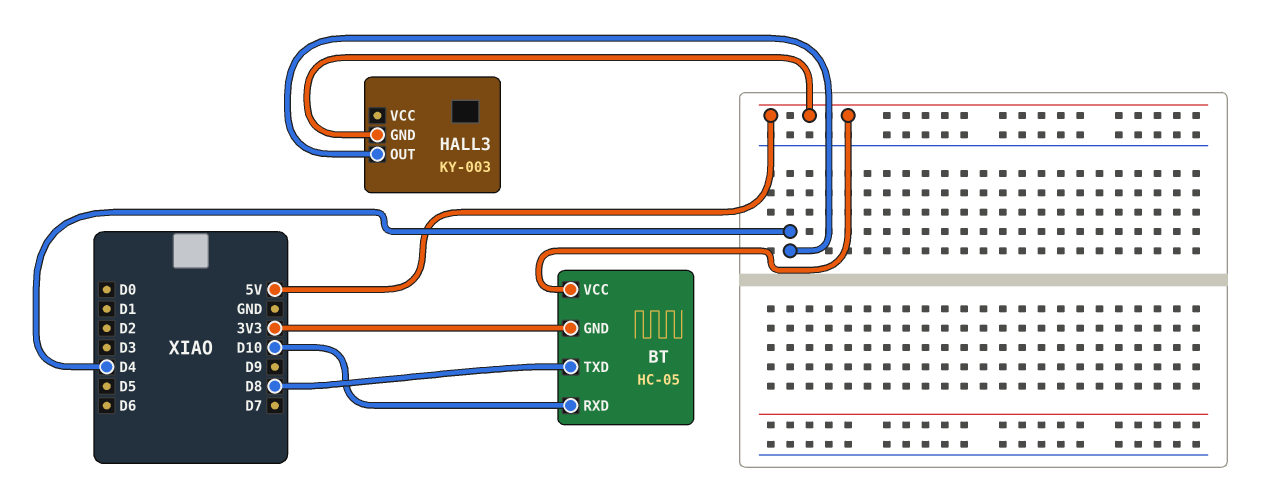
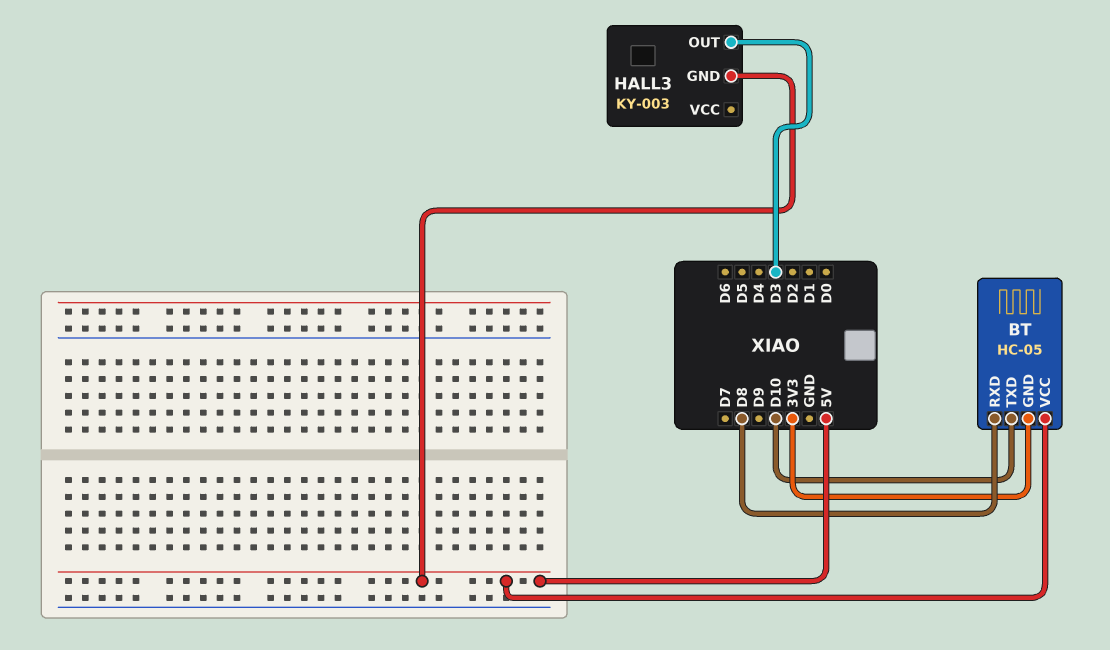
BT pin RXD: D10 -> D8
BT pin TXD: D8 -> D10
HALL3 pin OUT: D4 -> D3

